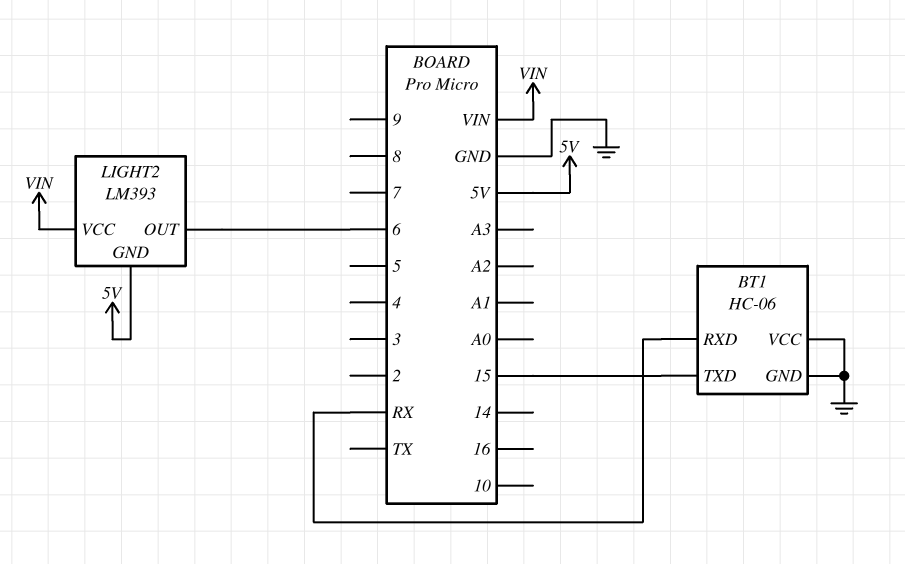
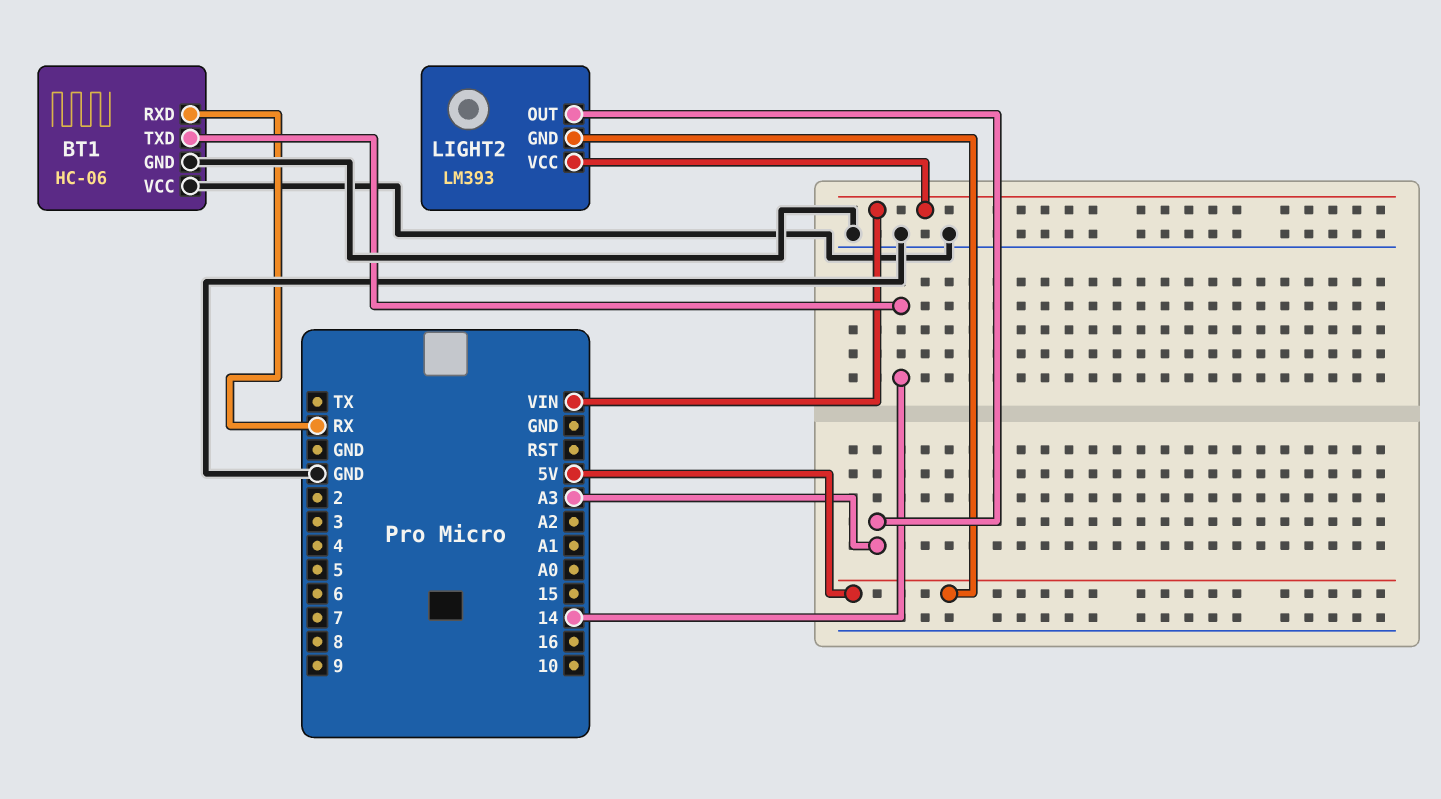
BT1 pin TXD: 15 -> 14
LIGHT2 pin OUT: 6 -> A3

